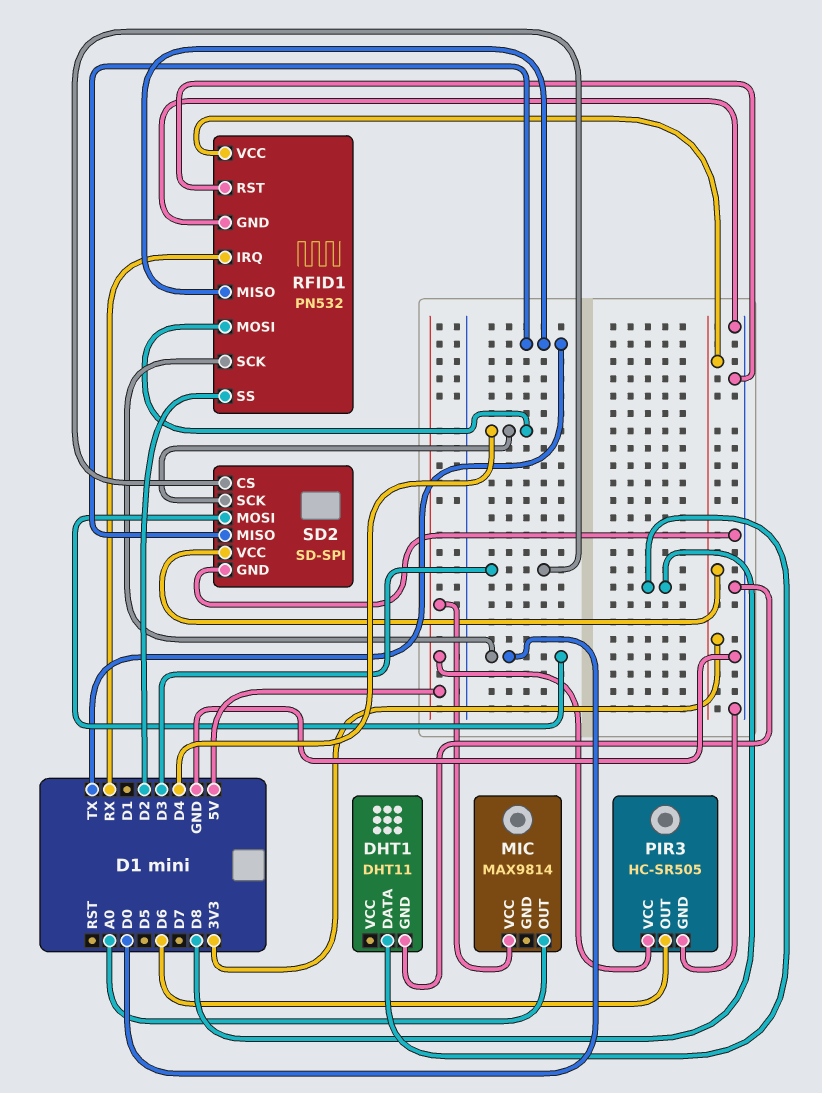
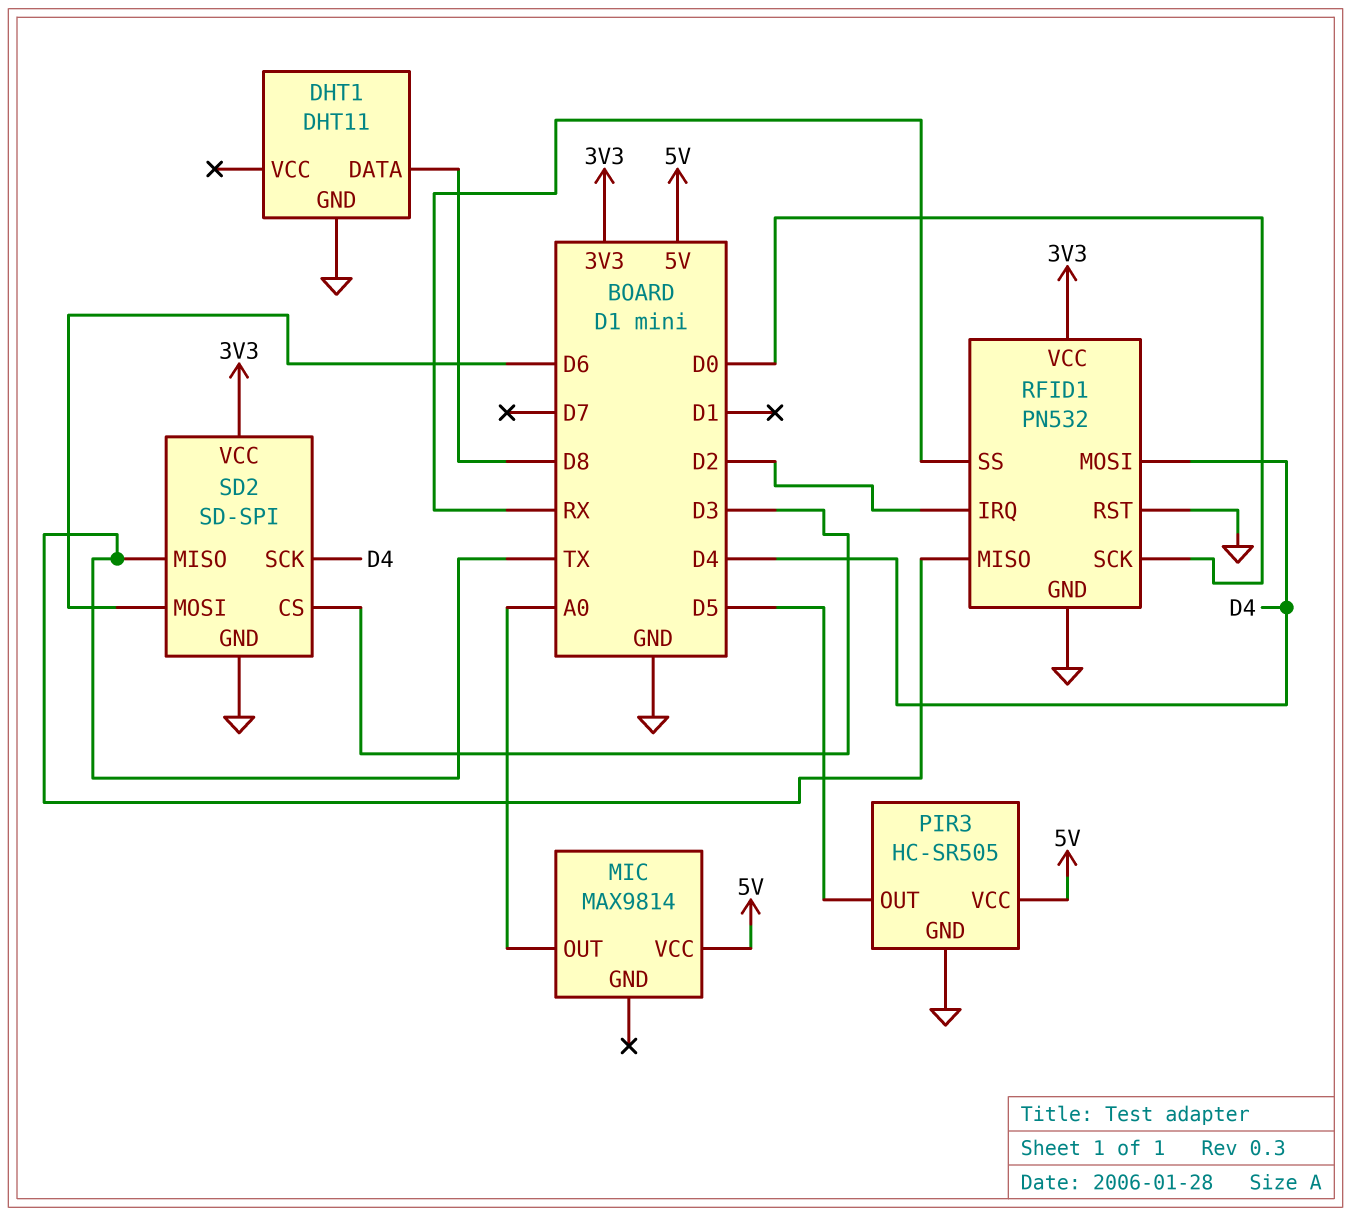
PIR3 pin OUT: D6 -> D5
RFID1 pin IRQ: RX -> D2
RFID1 pin SS: D2 -> RX
SD2 pin MOSI: D0 -> D6

